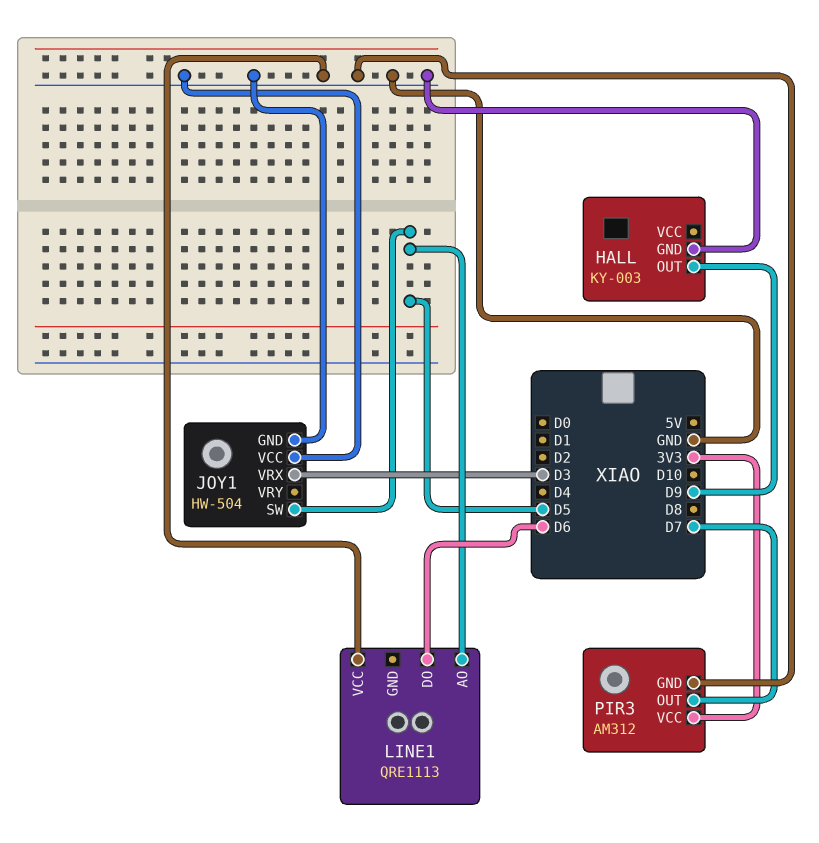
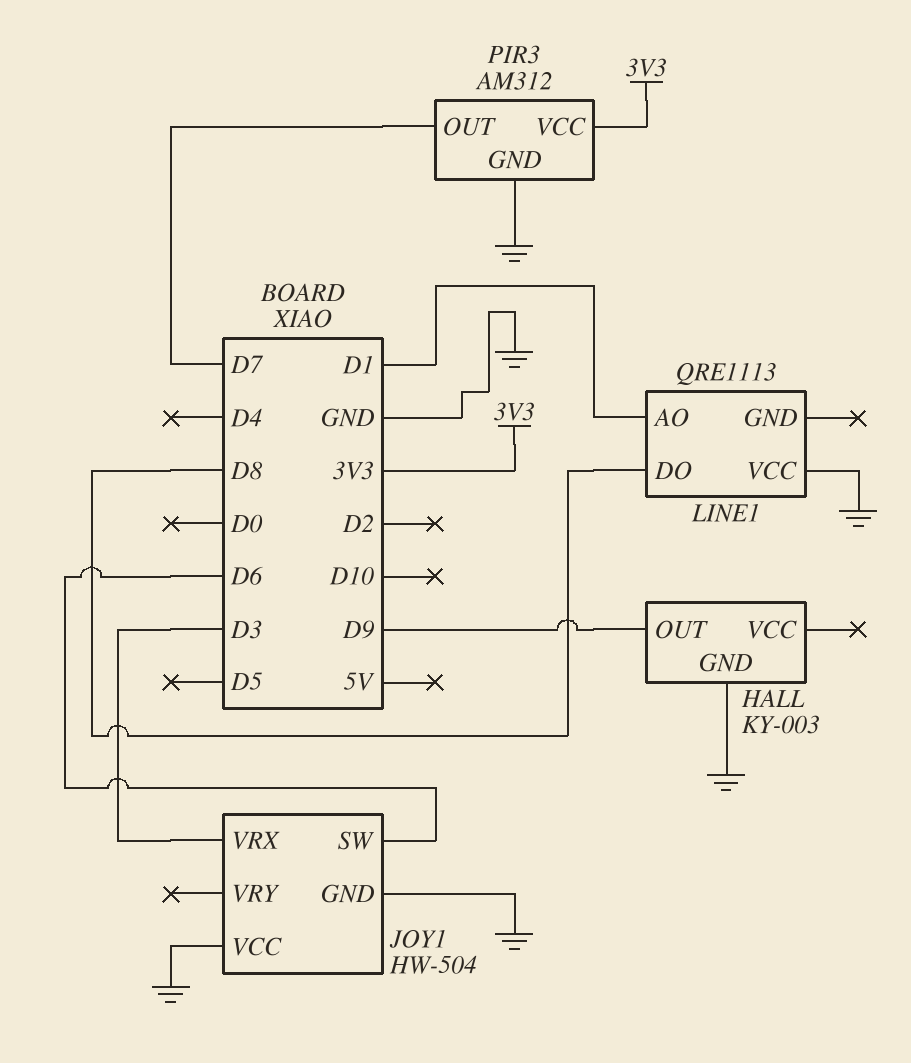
JOY1 pin SW: D5 -> D6
LINE1 pin AO: D5 -> D1
LINE1 pin DO: D6 -> D8

